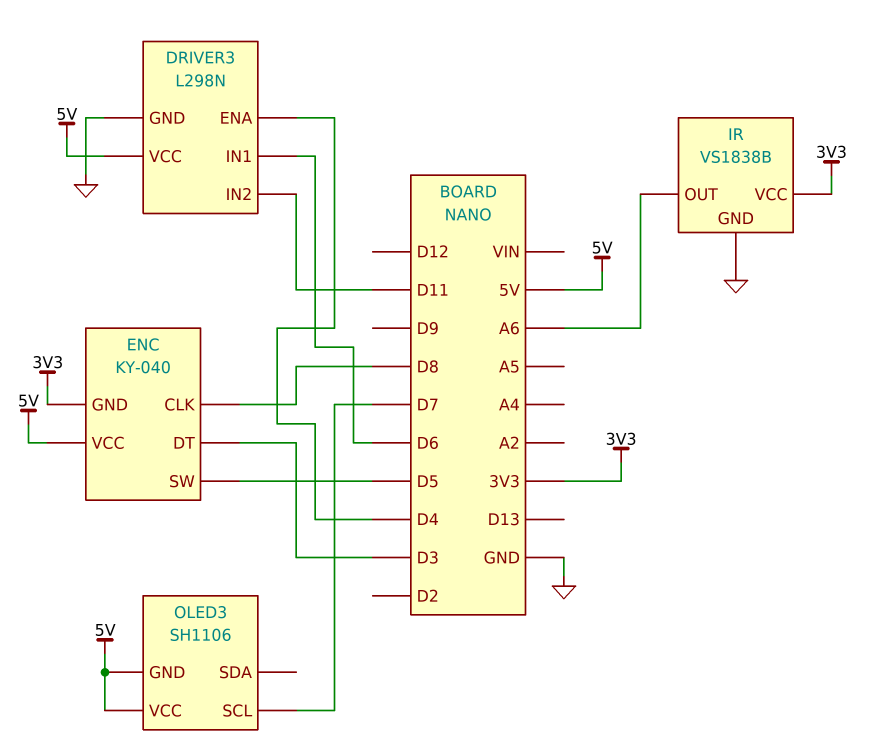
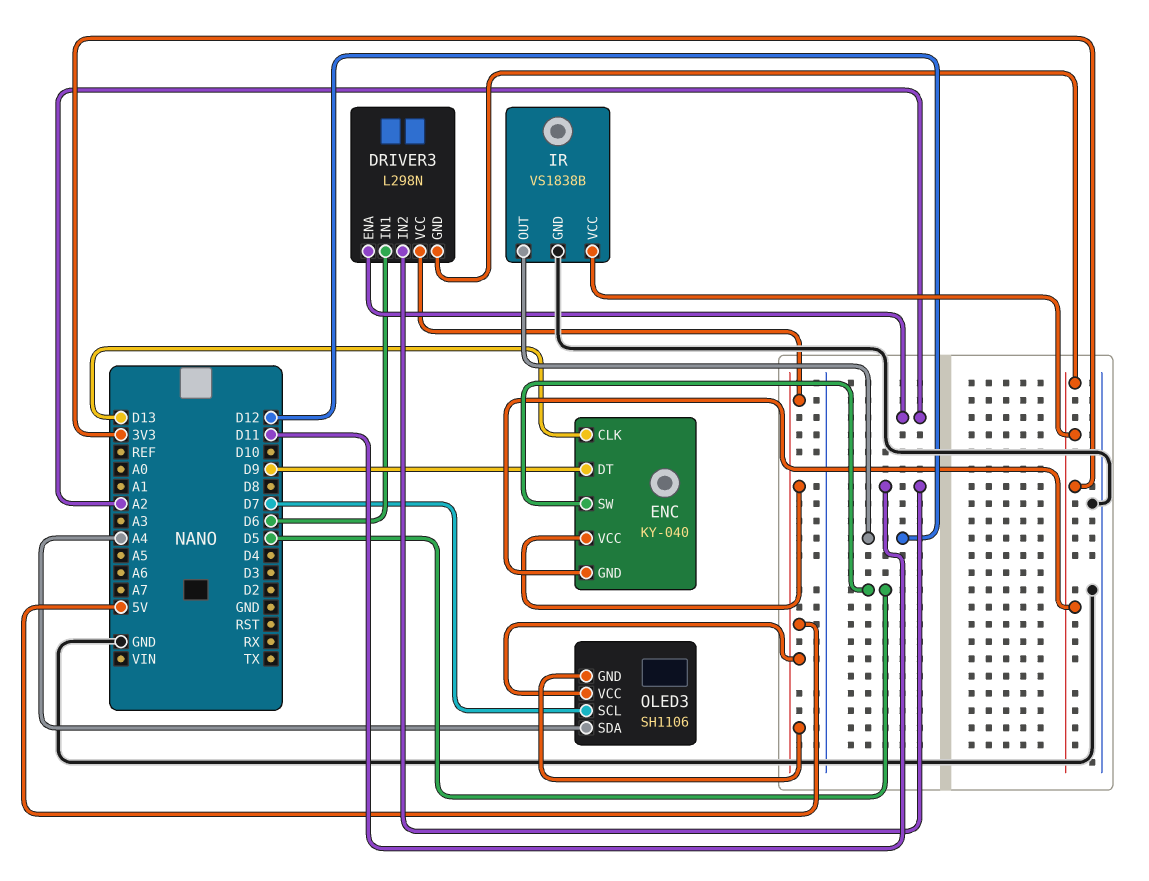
DRIVER3 pin ENA: D4 -> A2
DRIVER3 pin GND: GND -> 3V3
ENC pin CLK: D8 -> D13
ENC pin DT: D3 -> D9
IR pin OUT: A6 -> D12
OLED3 pin SDA: none -> A4

